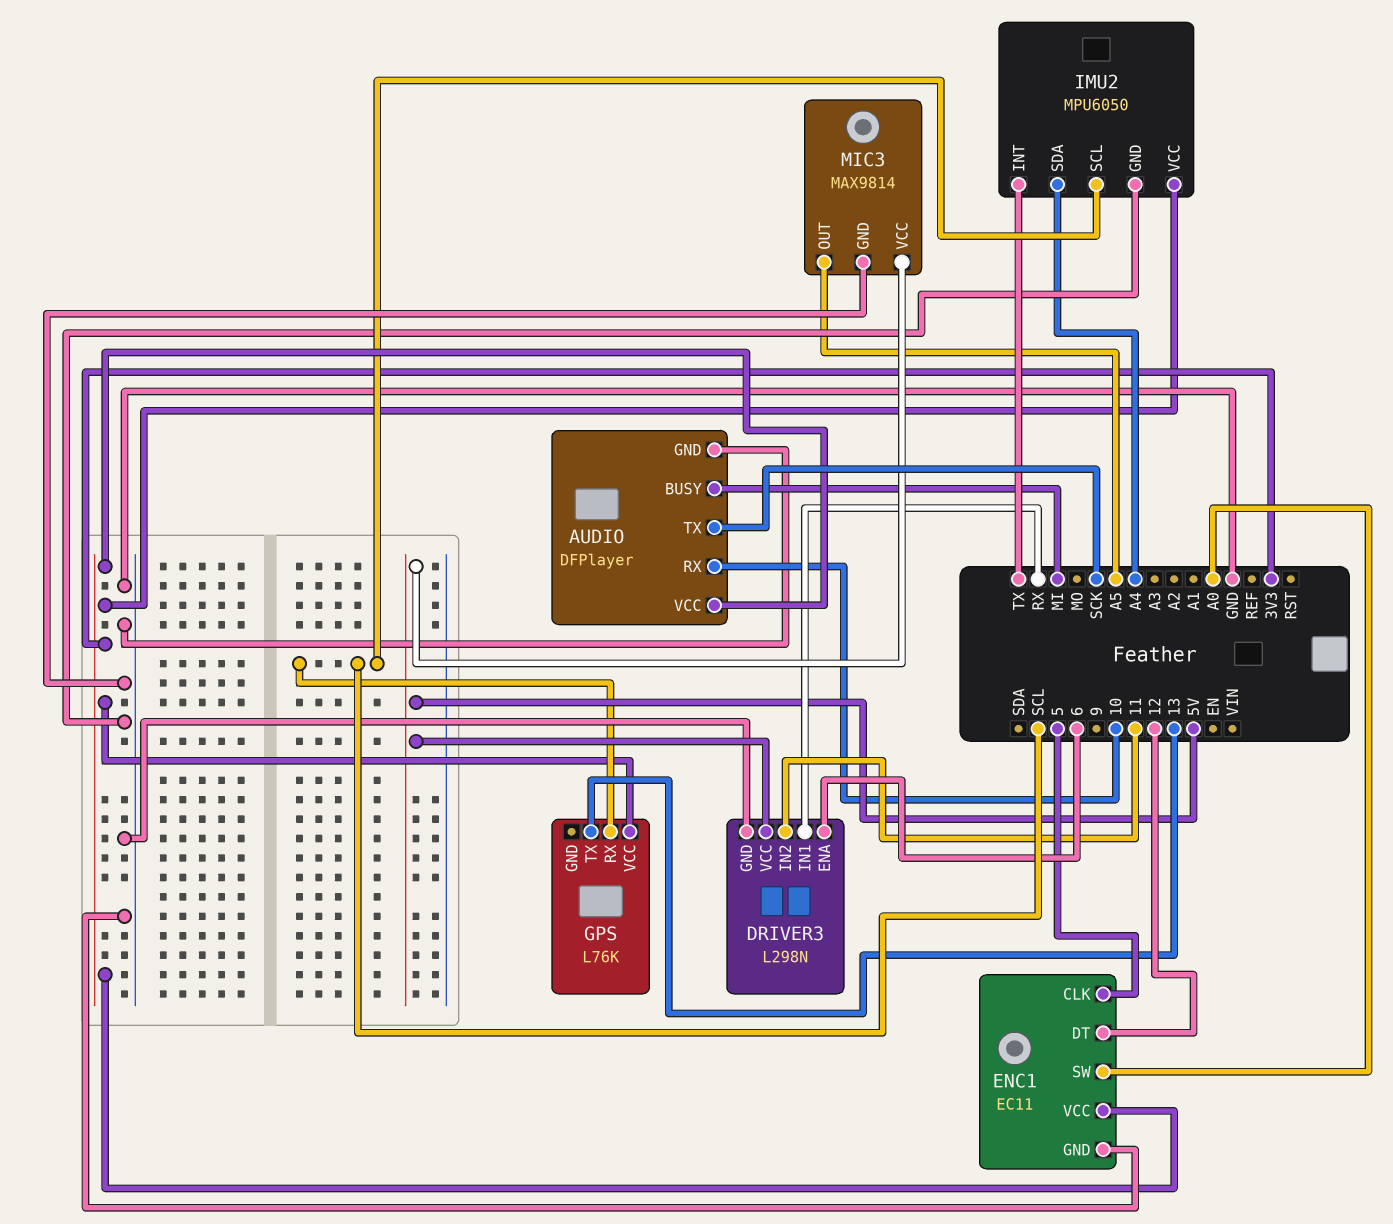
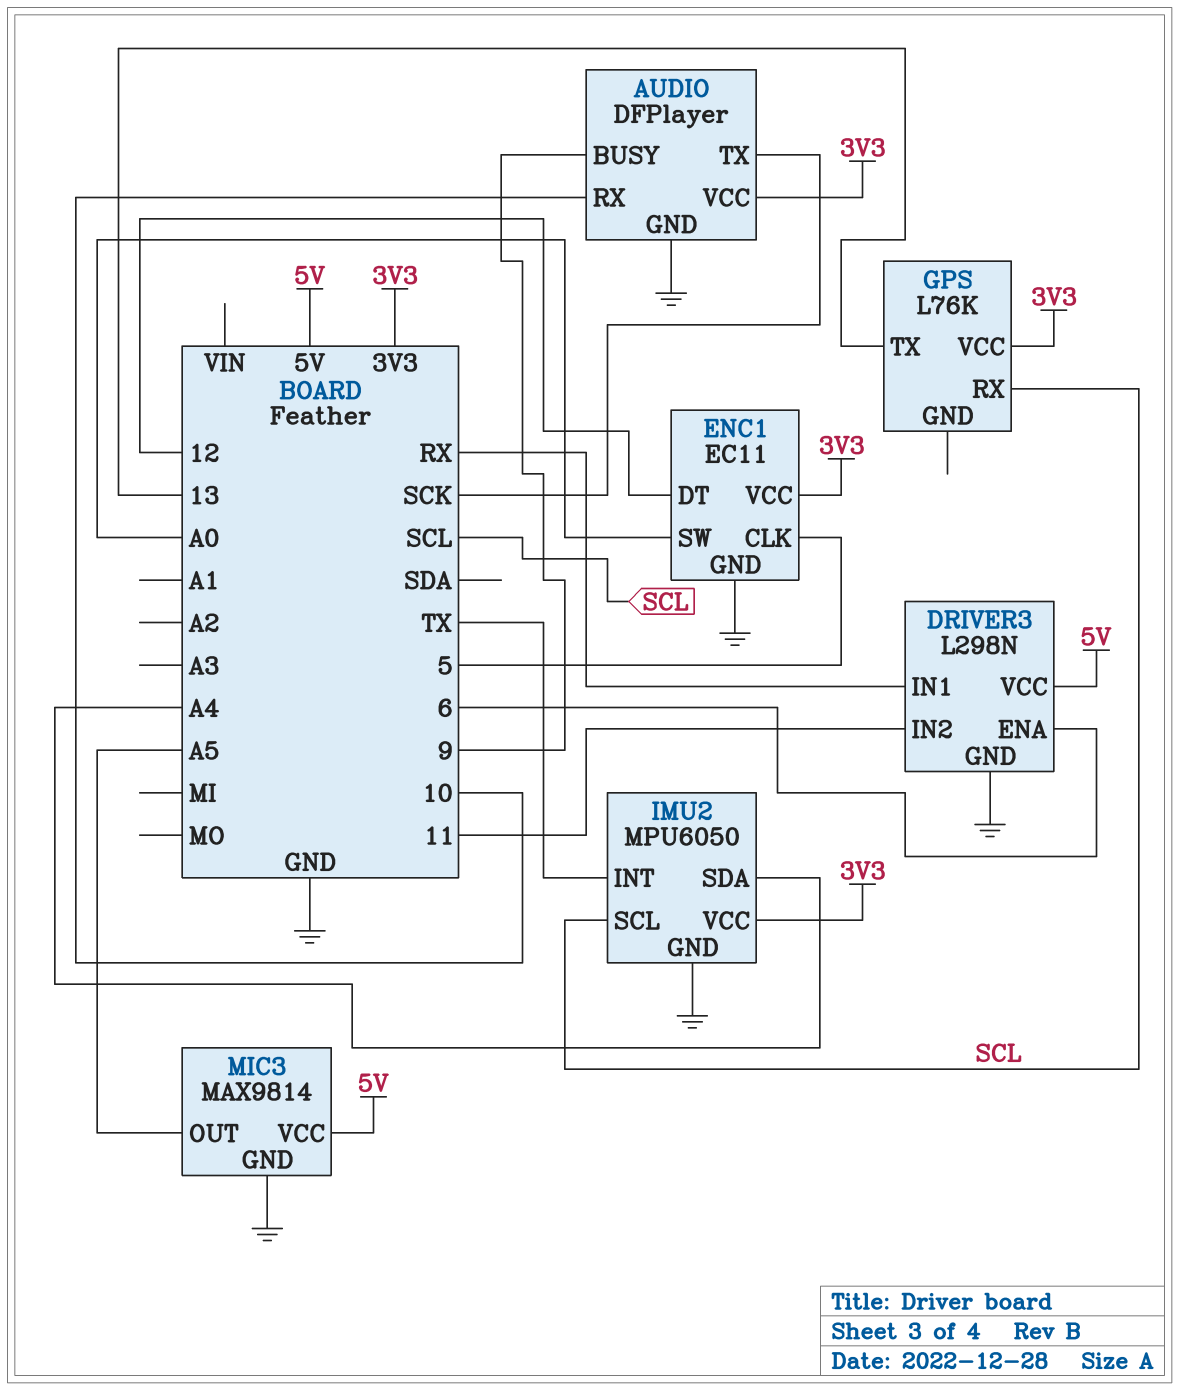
AUDIO pin BUSY: MI -> 9

